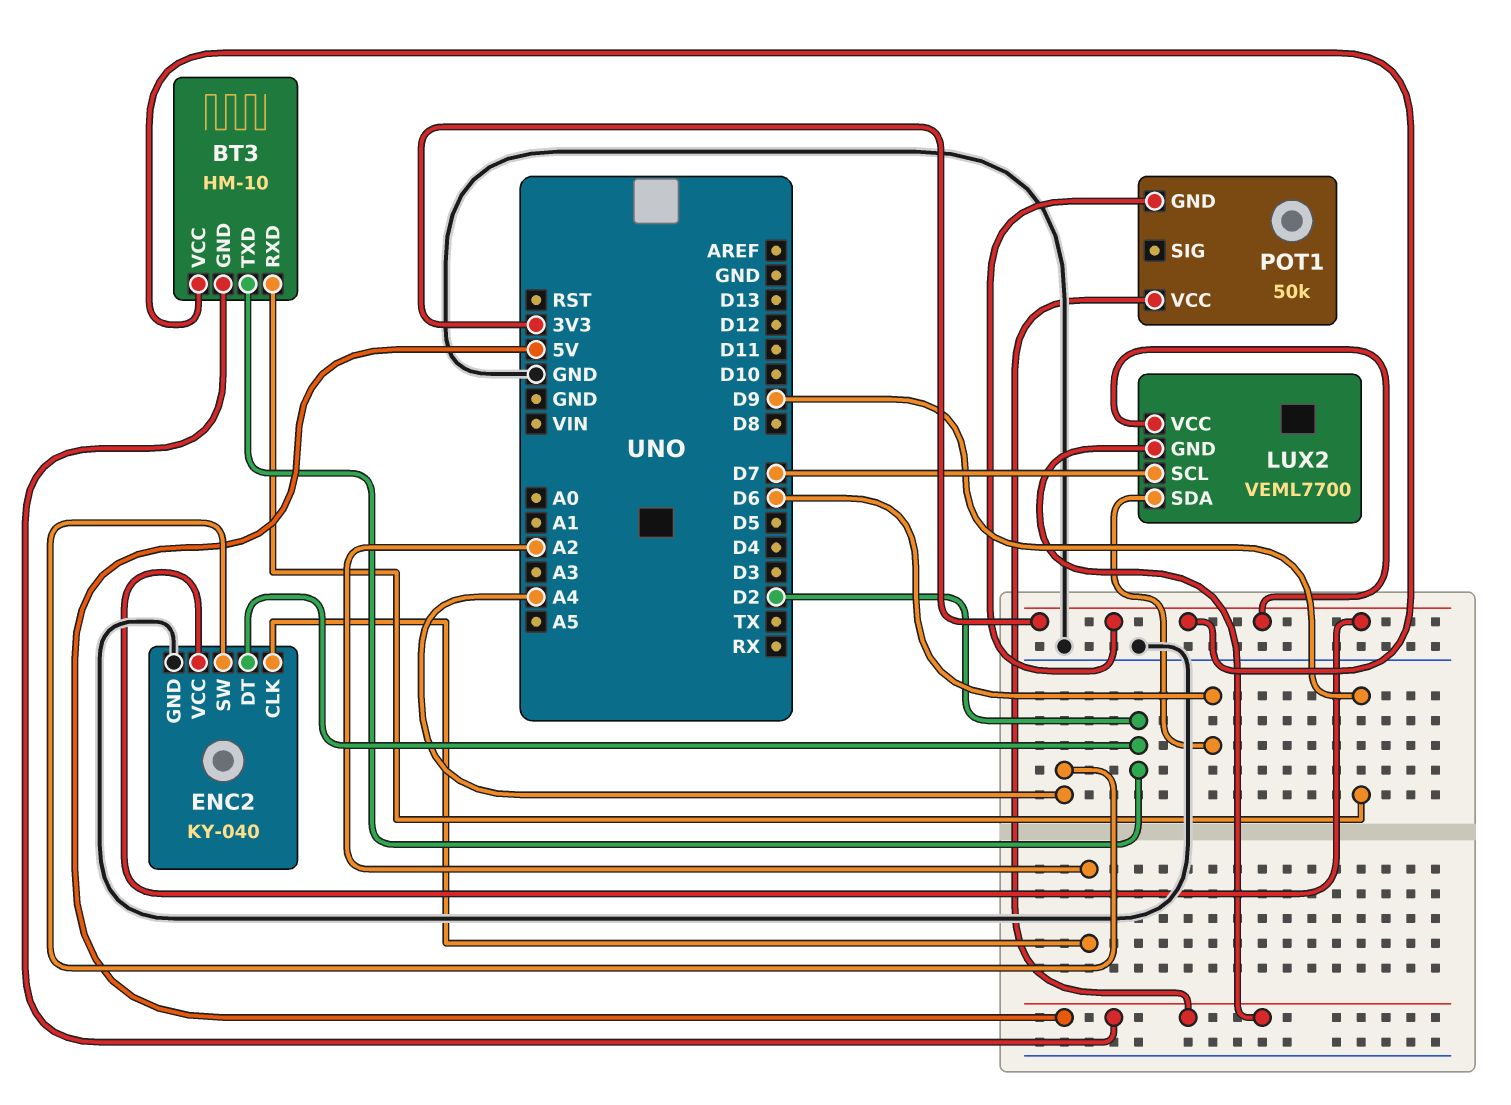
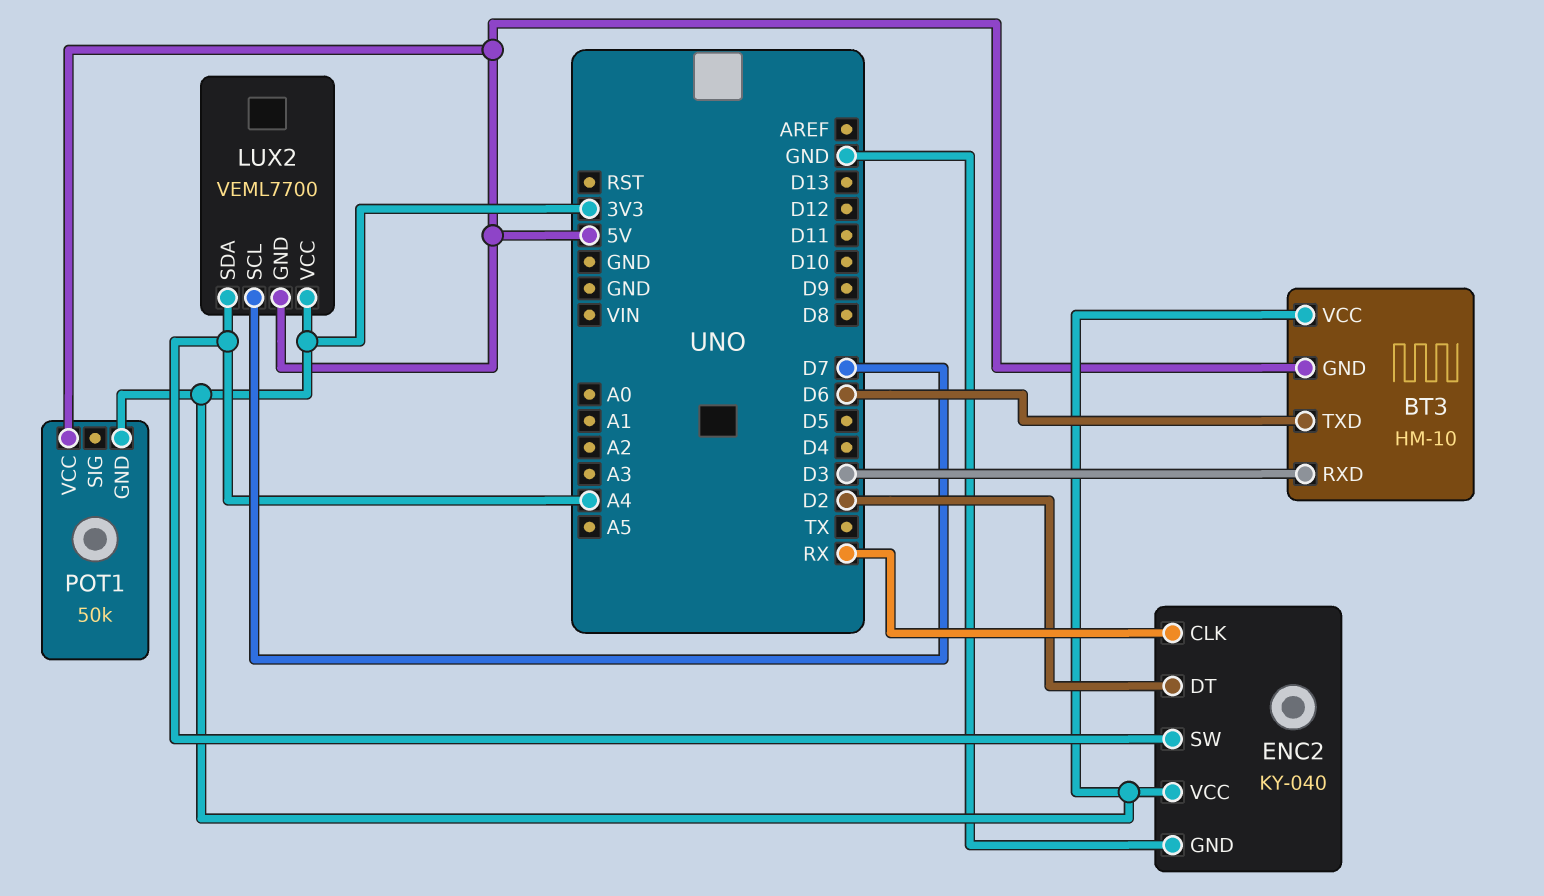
BT3 pin RXD: D9 -> D3
BT3 pin TXD: D2 -> D6
ENC2 pin CLK: A2 -> RX
LUX2 pin SDA: D6 -> A4

